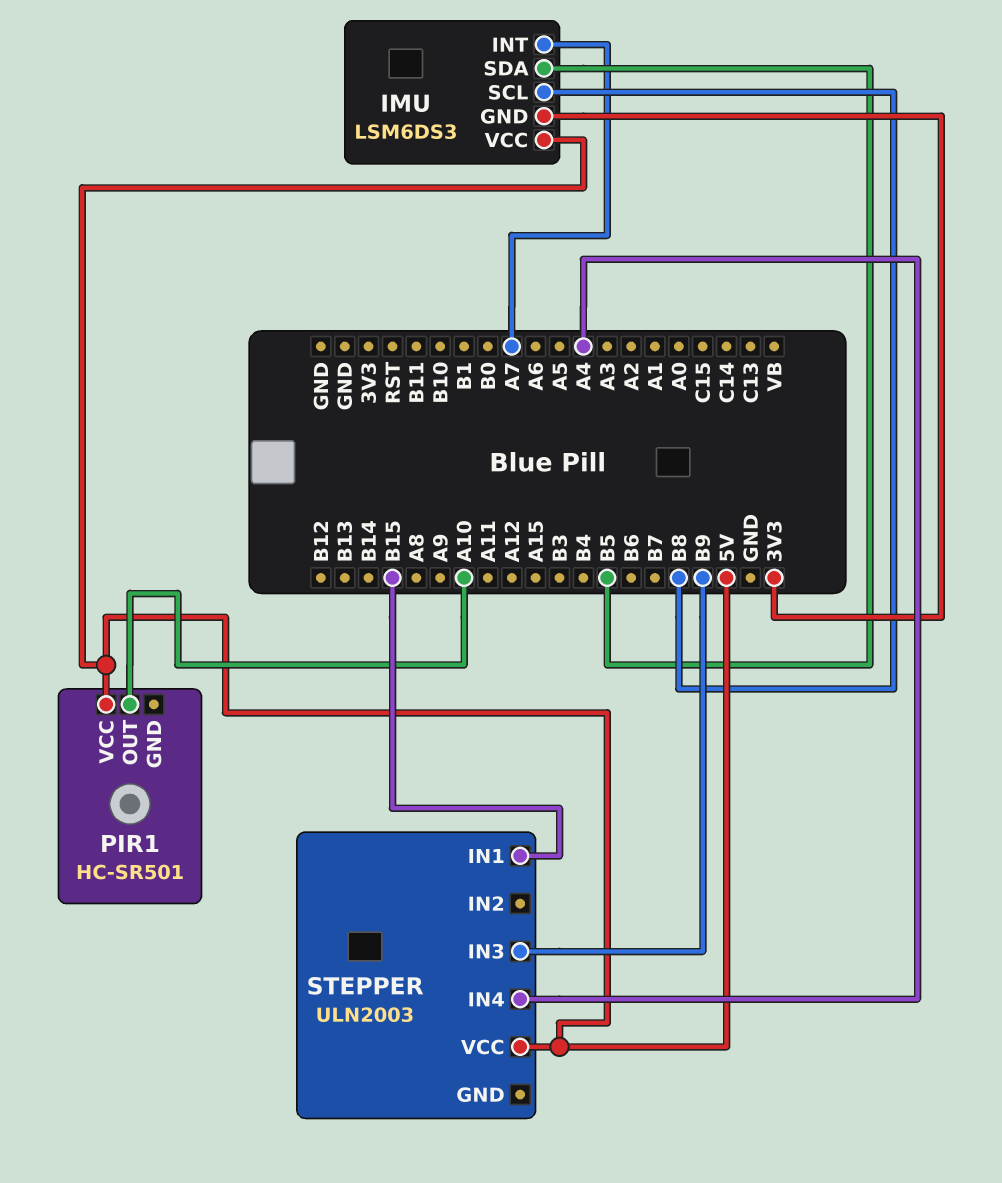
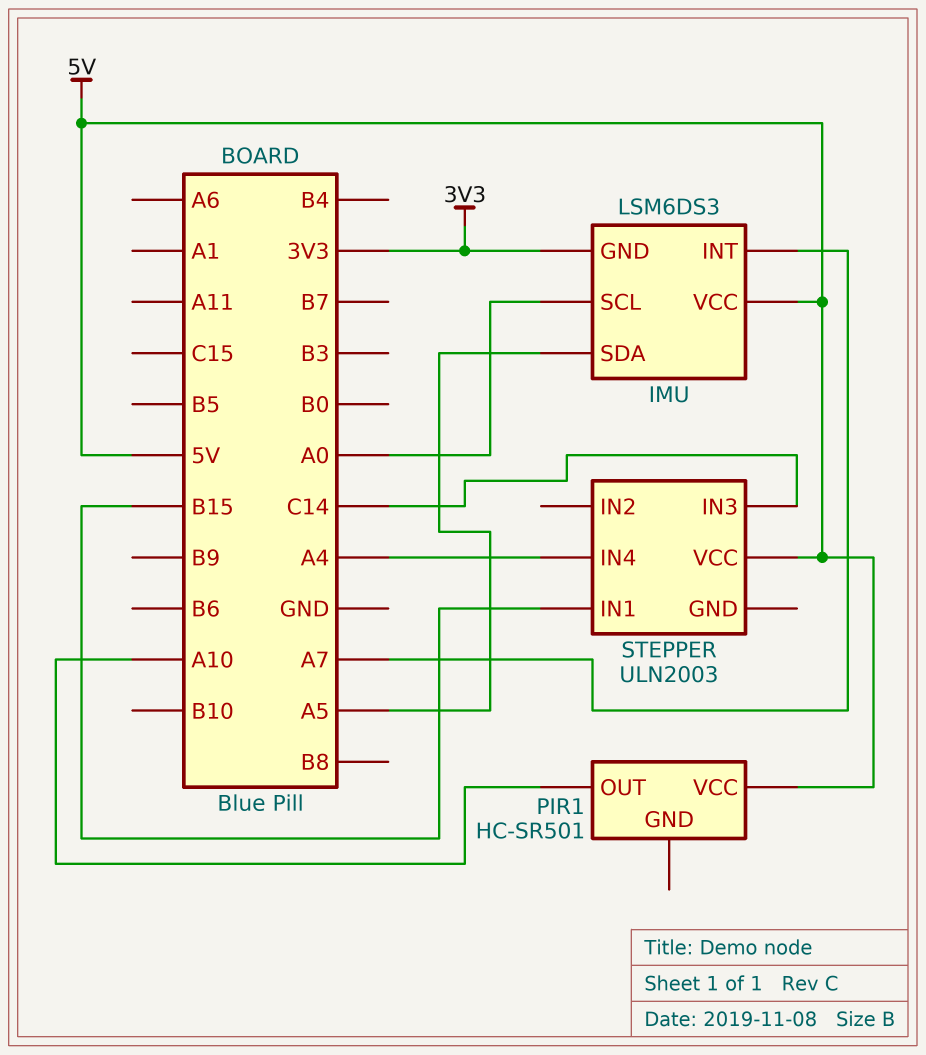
IMU pin SCL: B8 -> A0
IMU pin SDA: B5 -> A5
STEPPER pin IN3: B9 -> C14

